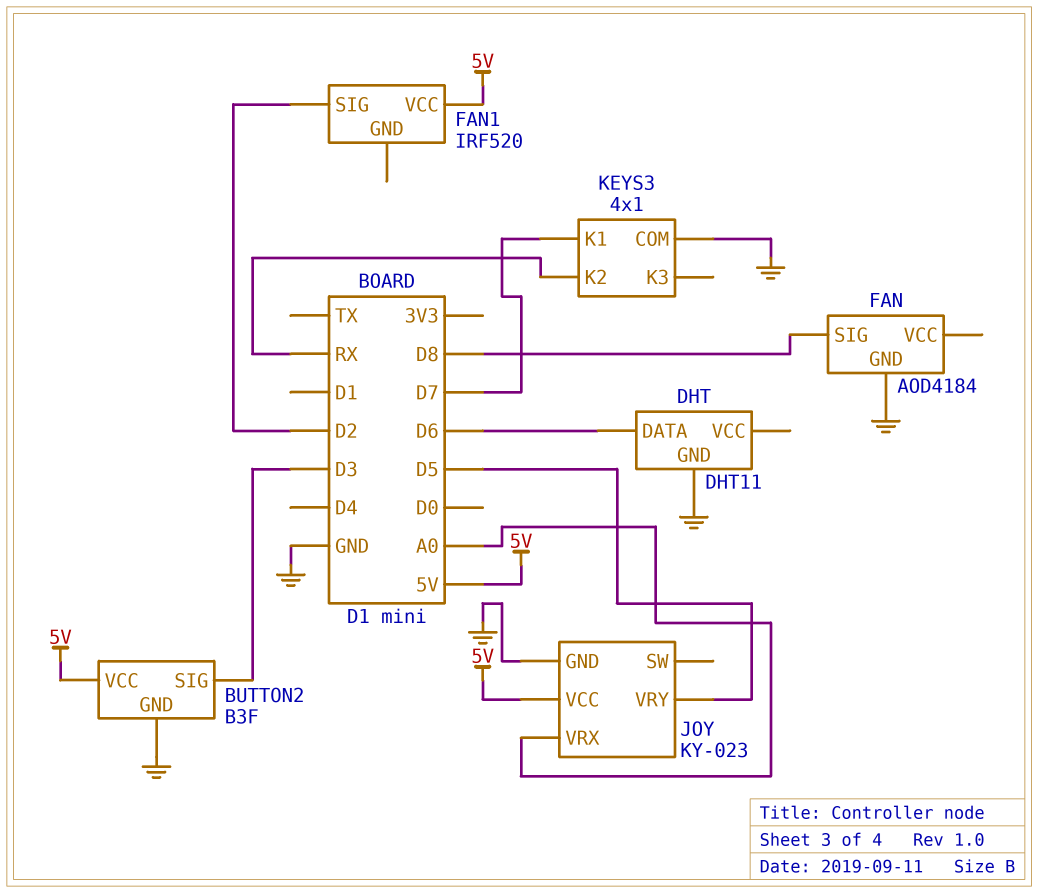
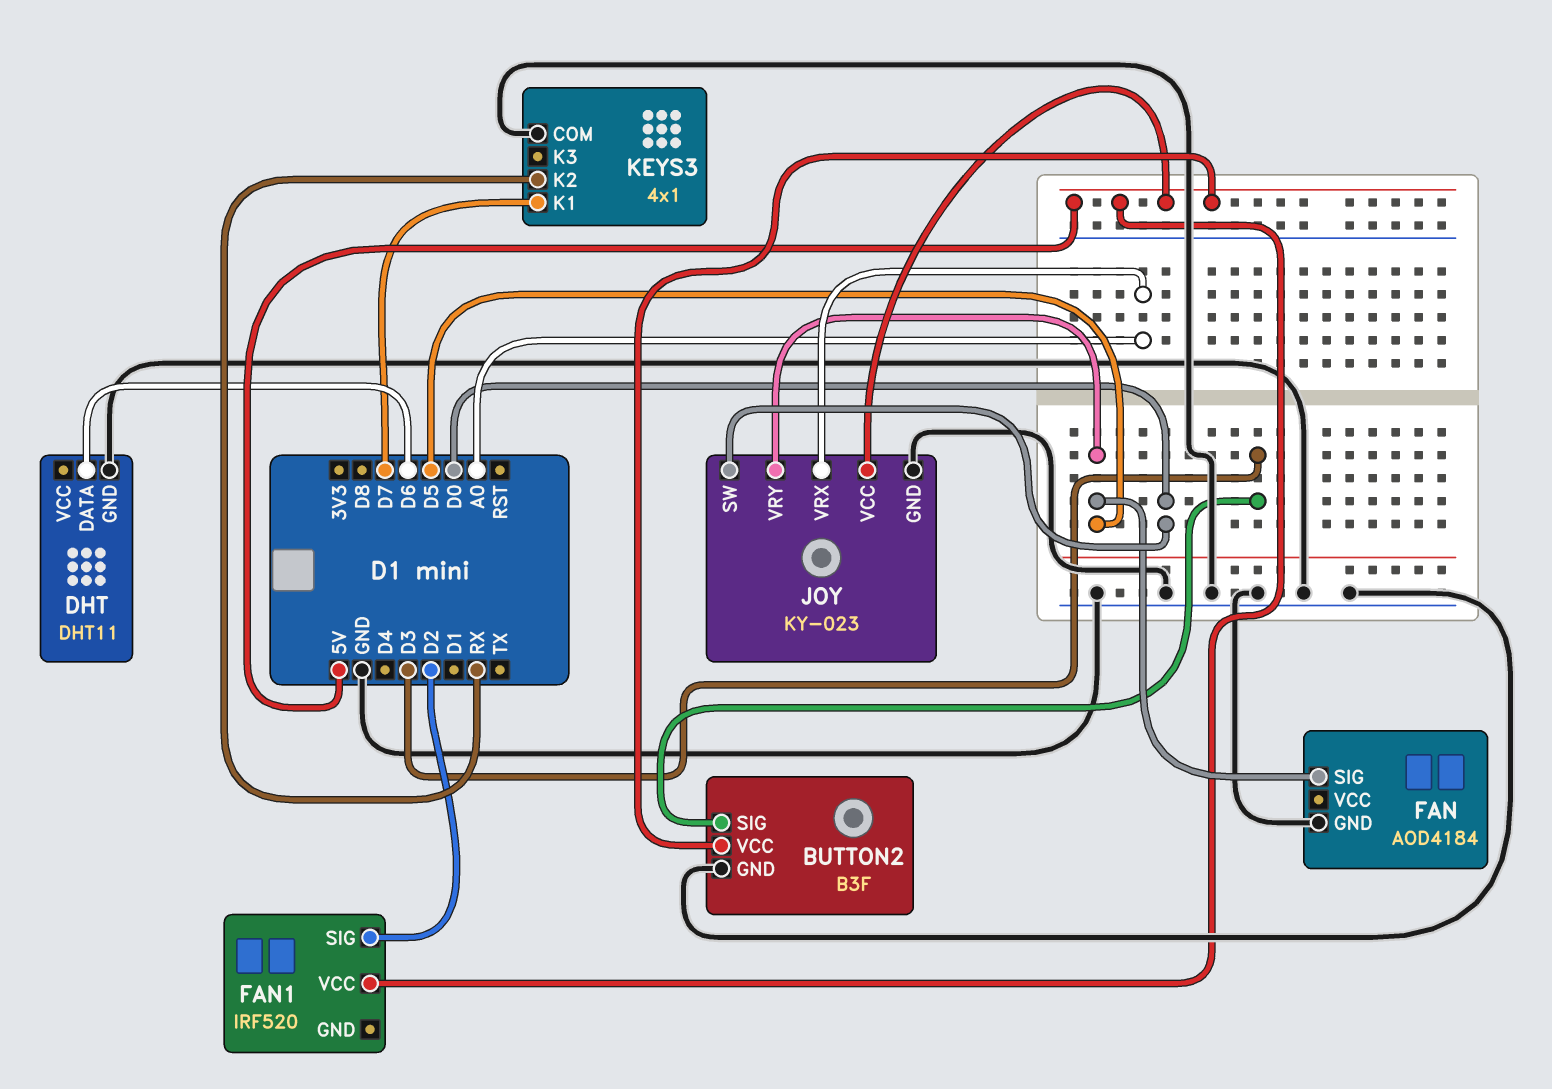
FAN pin SIG: D8 -> D5
JOY pin SW: none -> D0

